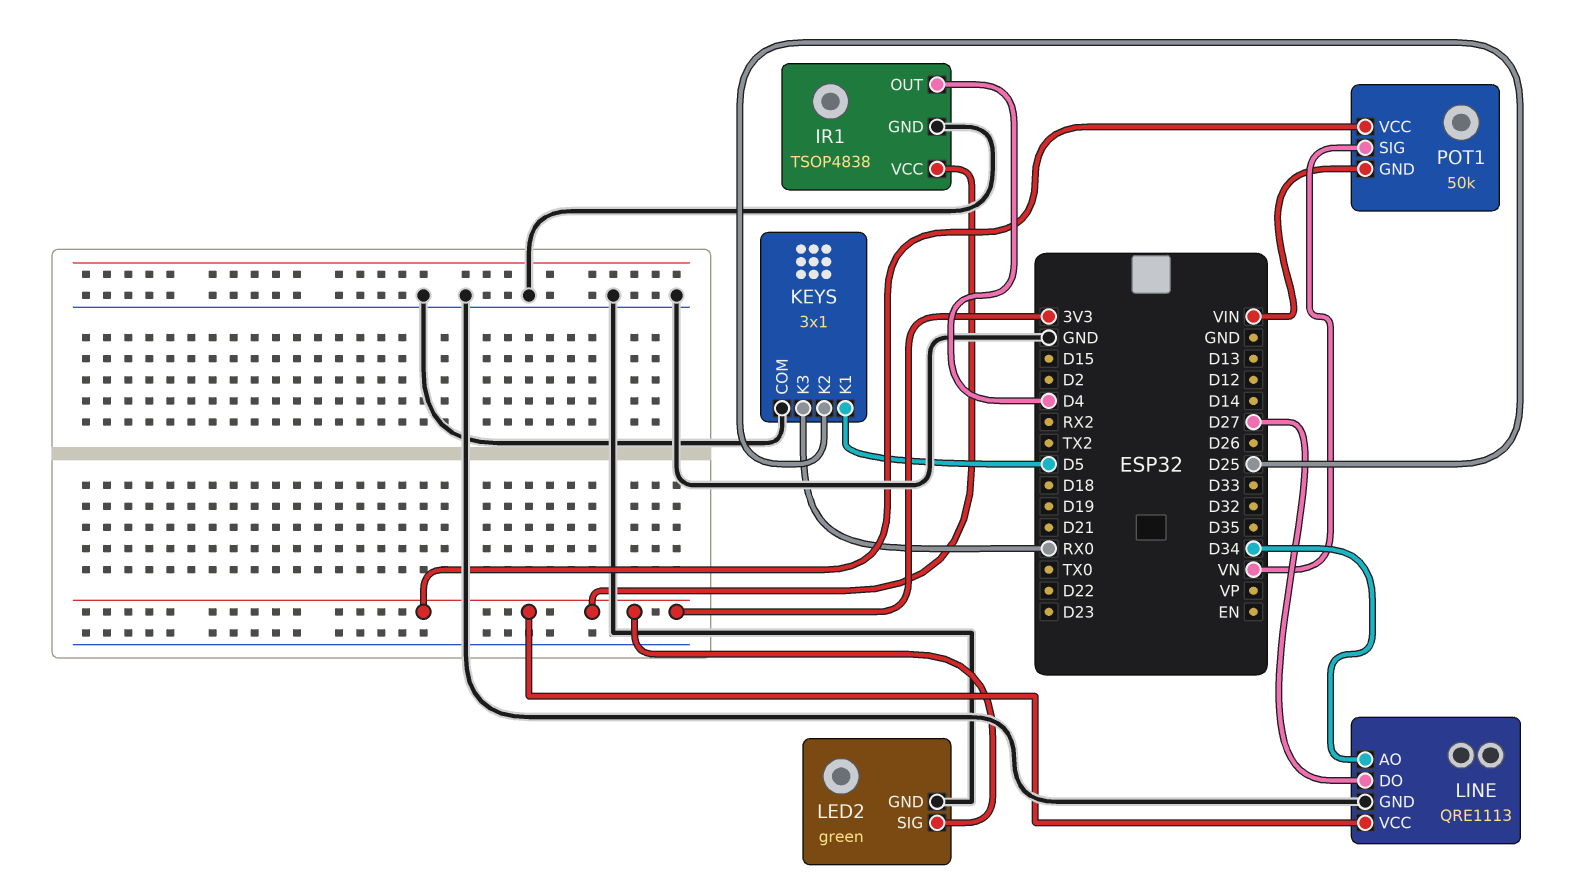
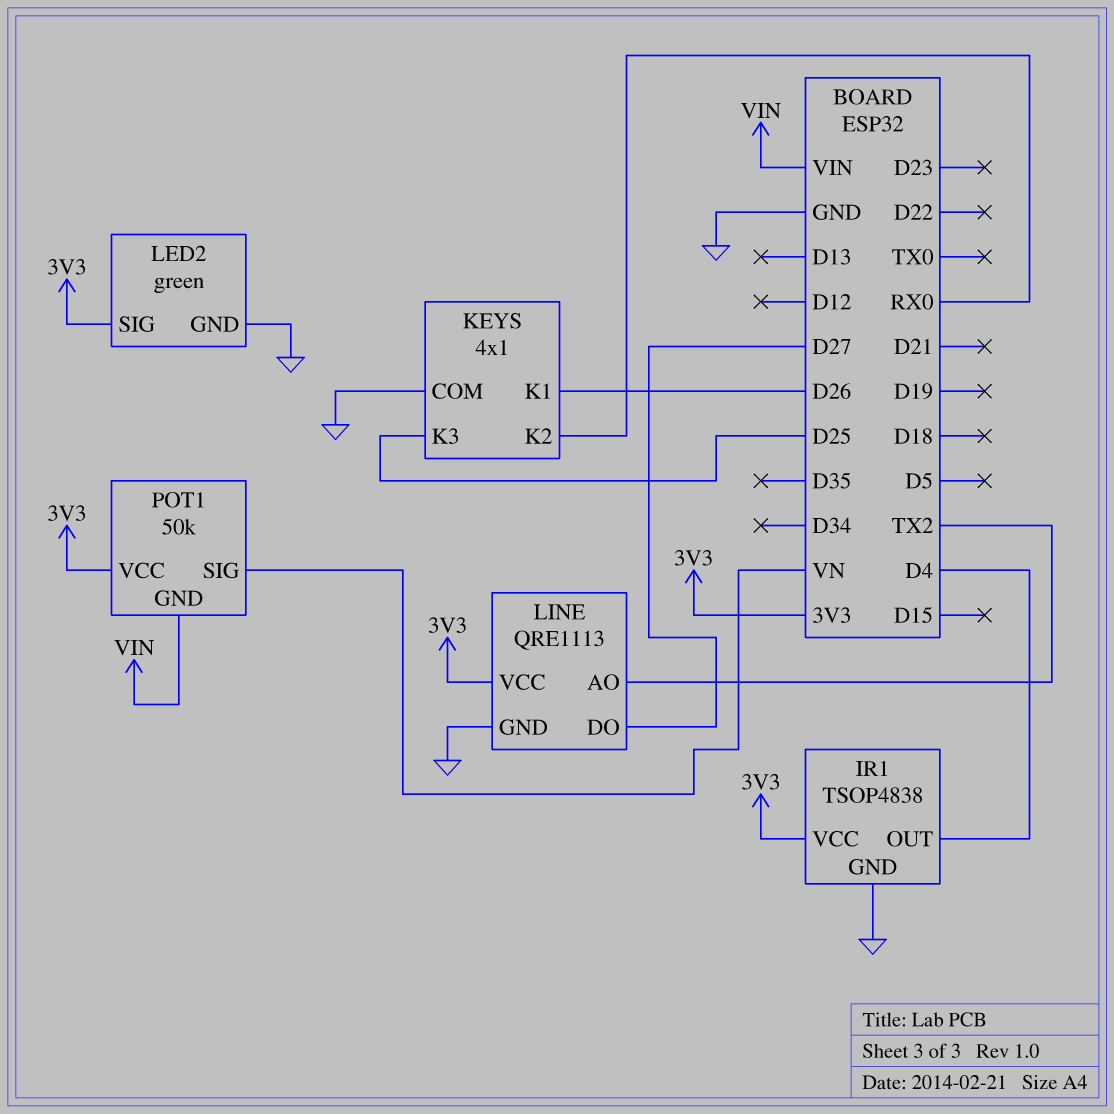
KEYS: 3x1 -> 4x1
KEYS pin K1: D5 -> D26
KEYS pin K2: D25 -> RX0
KEYS pin K3: RX0 -> D25
LINE pin AO: D34 -> TX2

